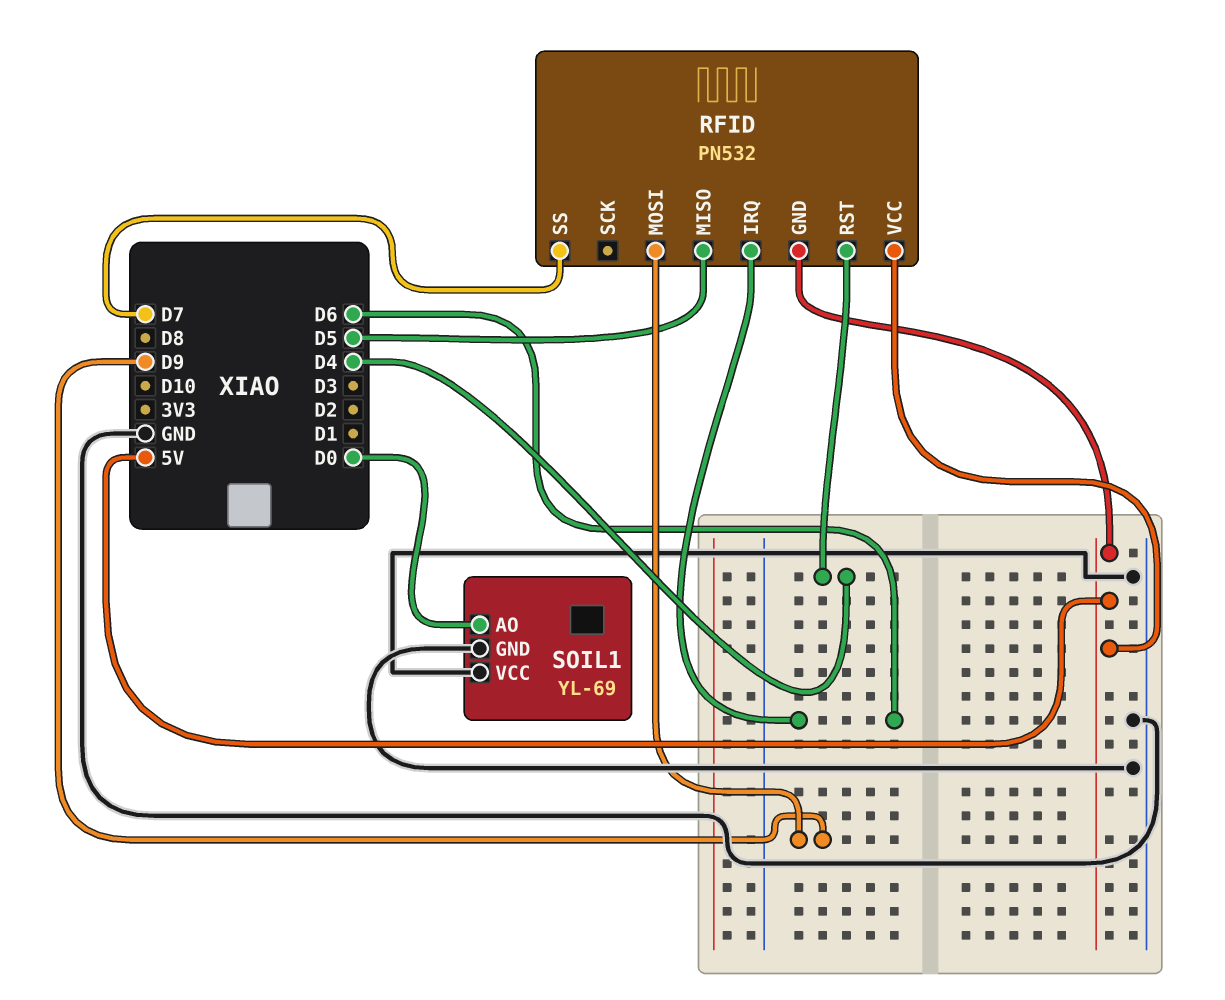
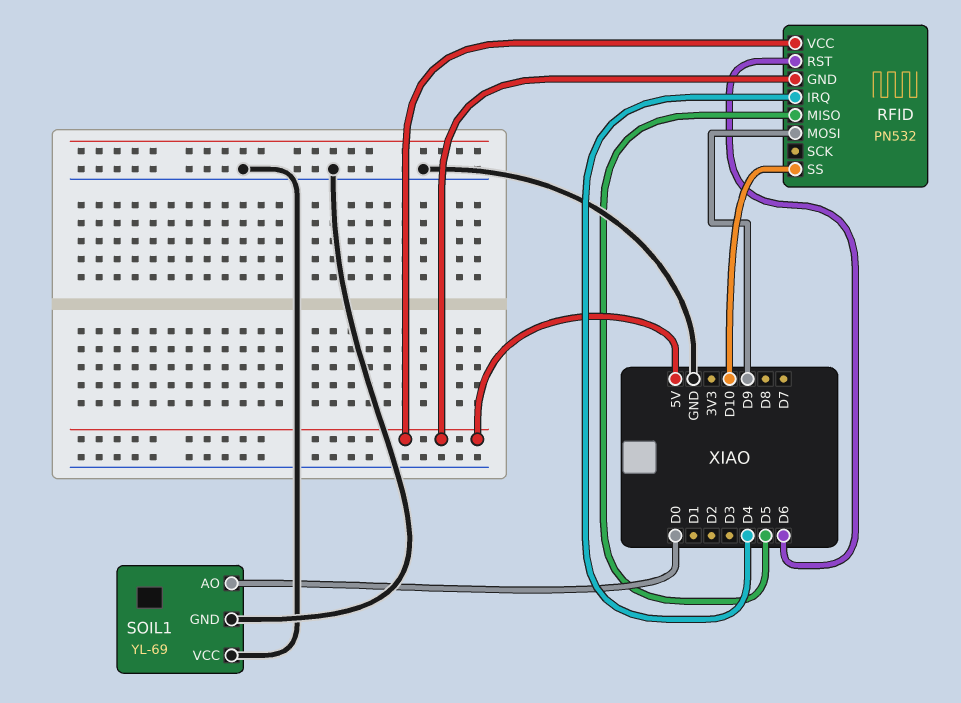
RFID pin IRQ: D6 -> D4
RFID pin RST: D4 -> D6
RFID pin SS: D7 -> D10

